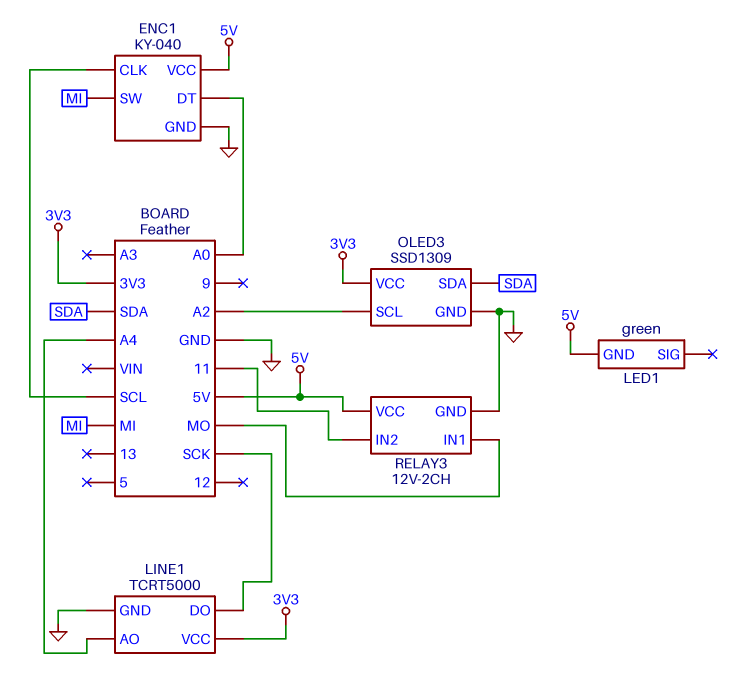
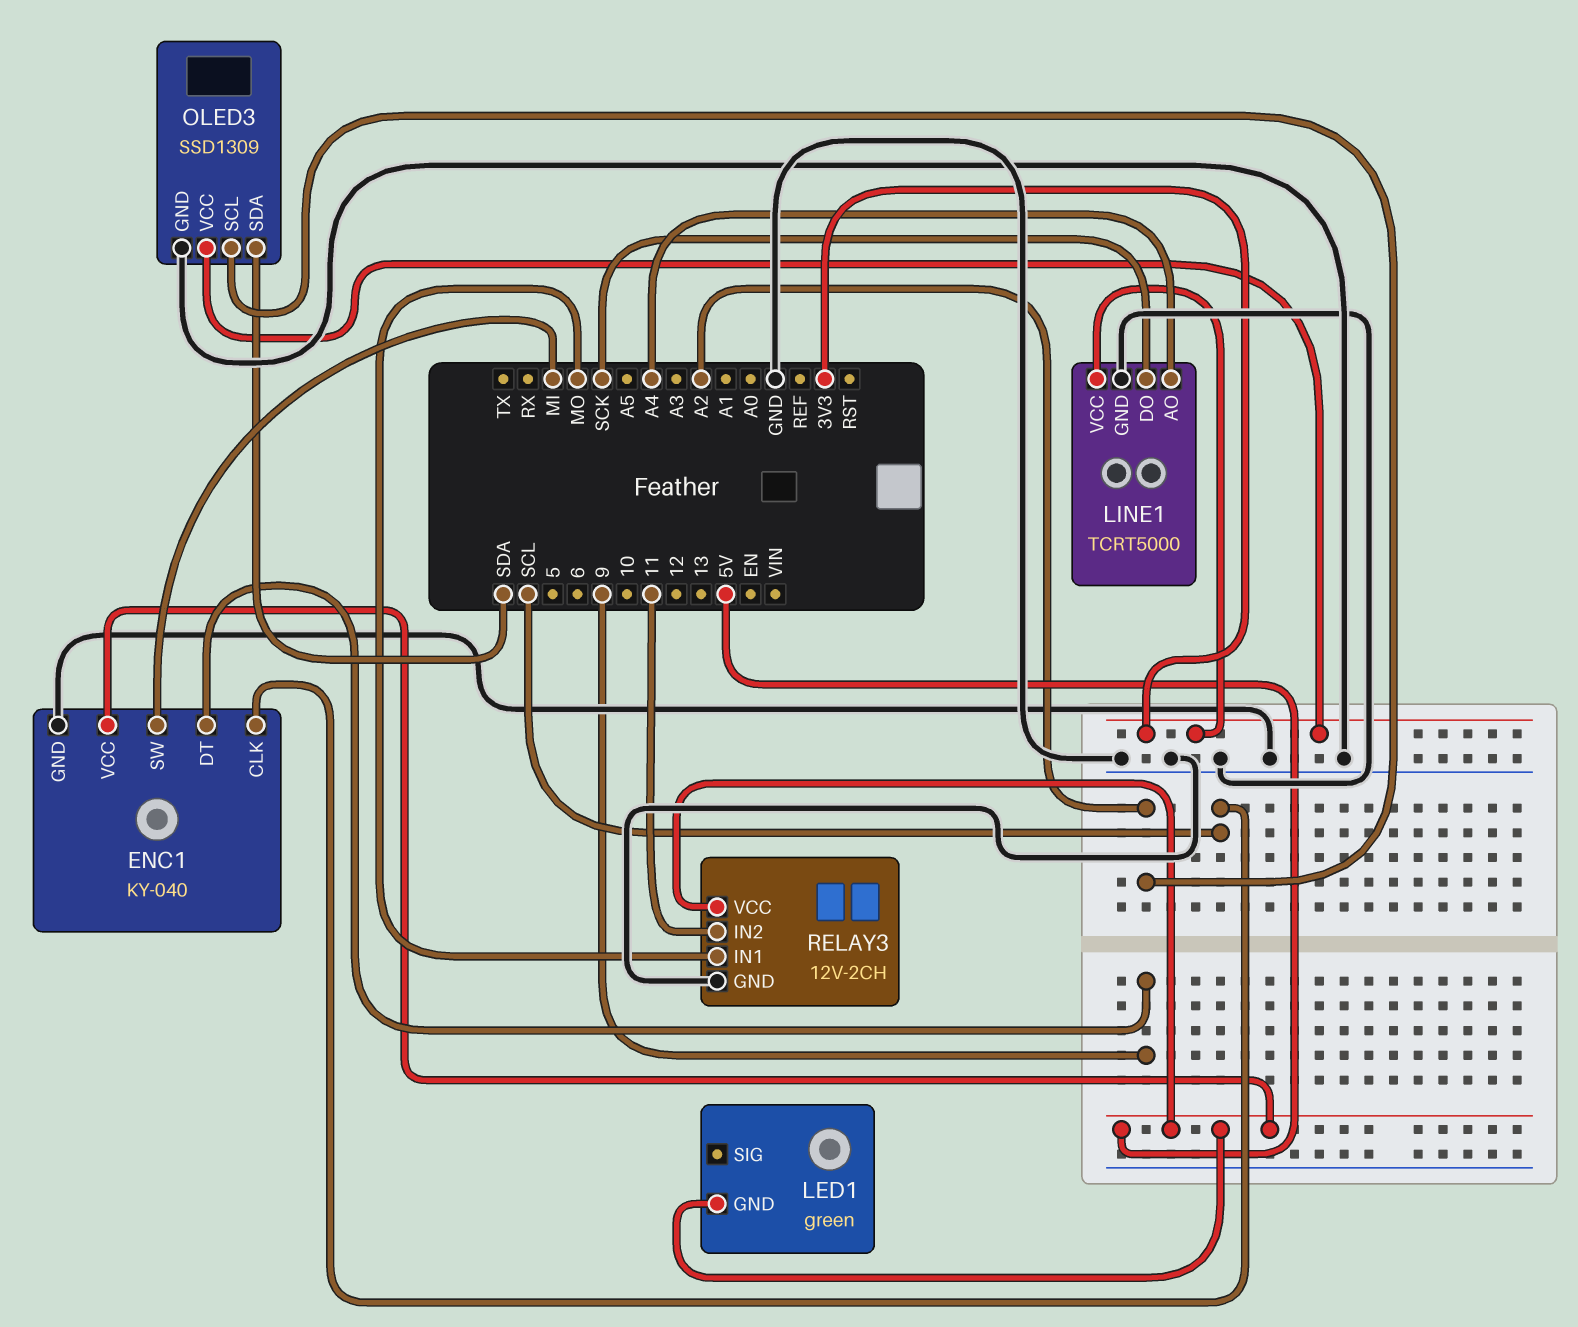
ENC1 pin DT: A0 -> 9

